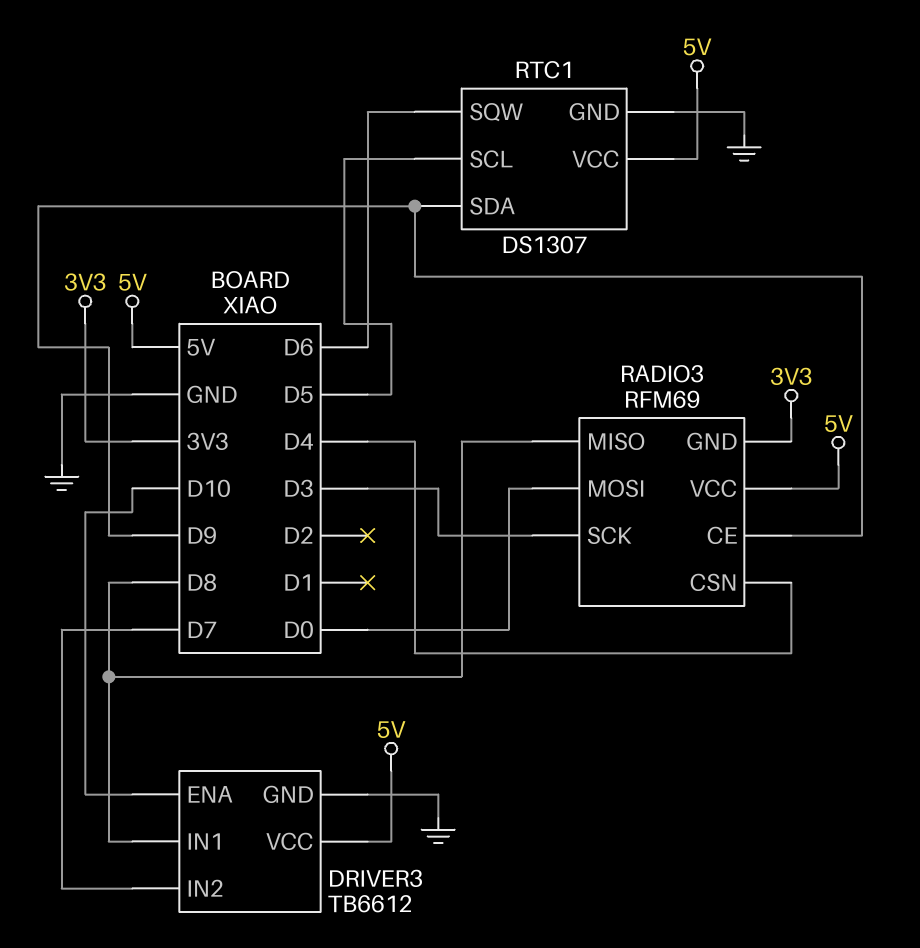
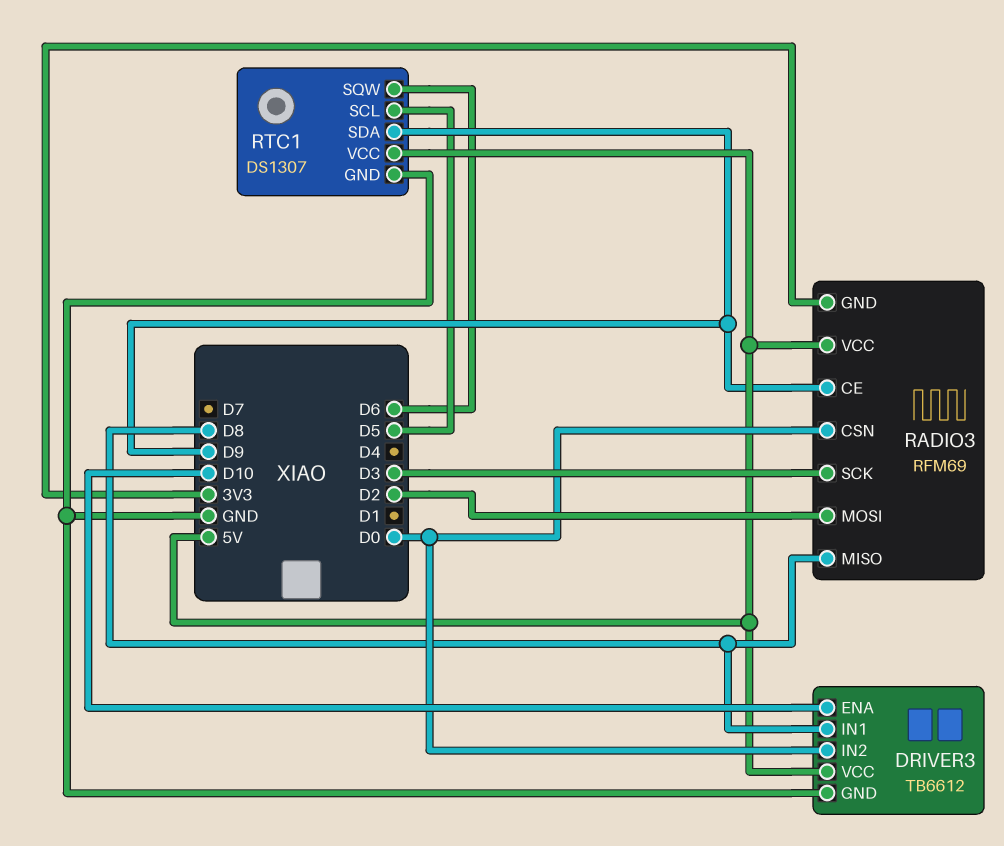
DRIVER3 pin IN2: D7 -> D0
RADIO3 pin CSN: D4 -> D0
RADIO3 pin MOSI: D0 -> D2

